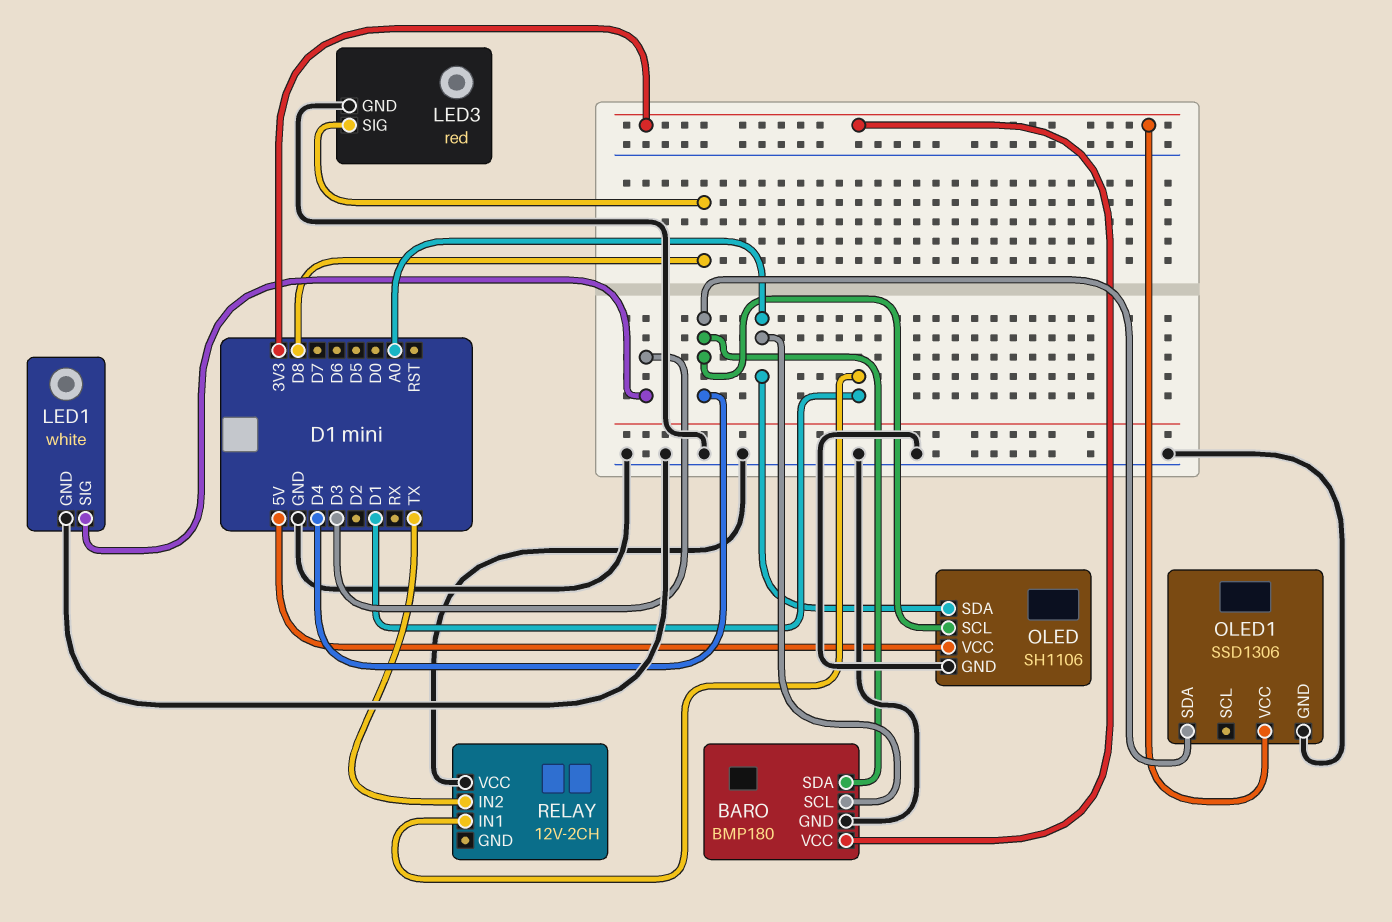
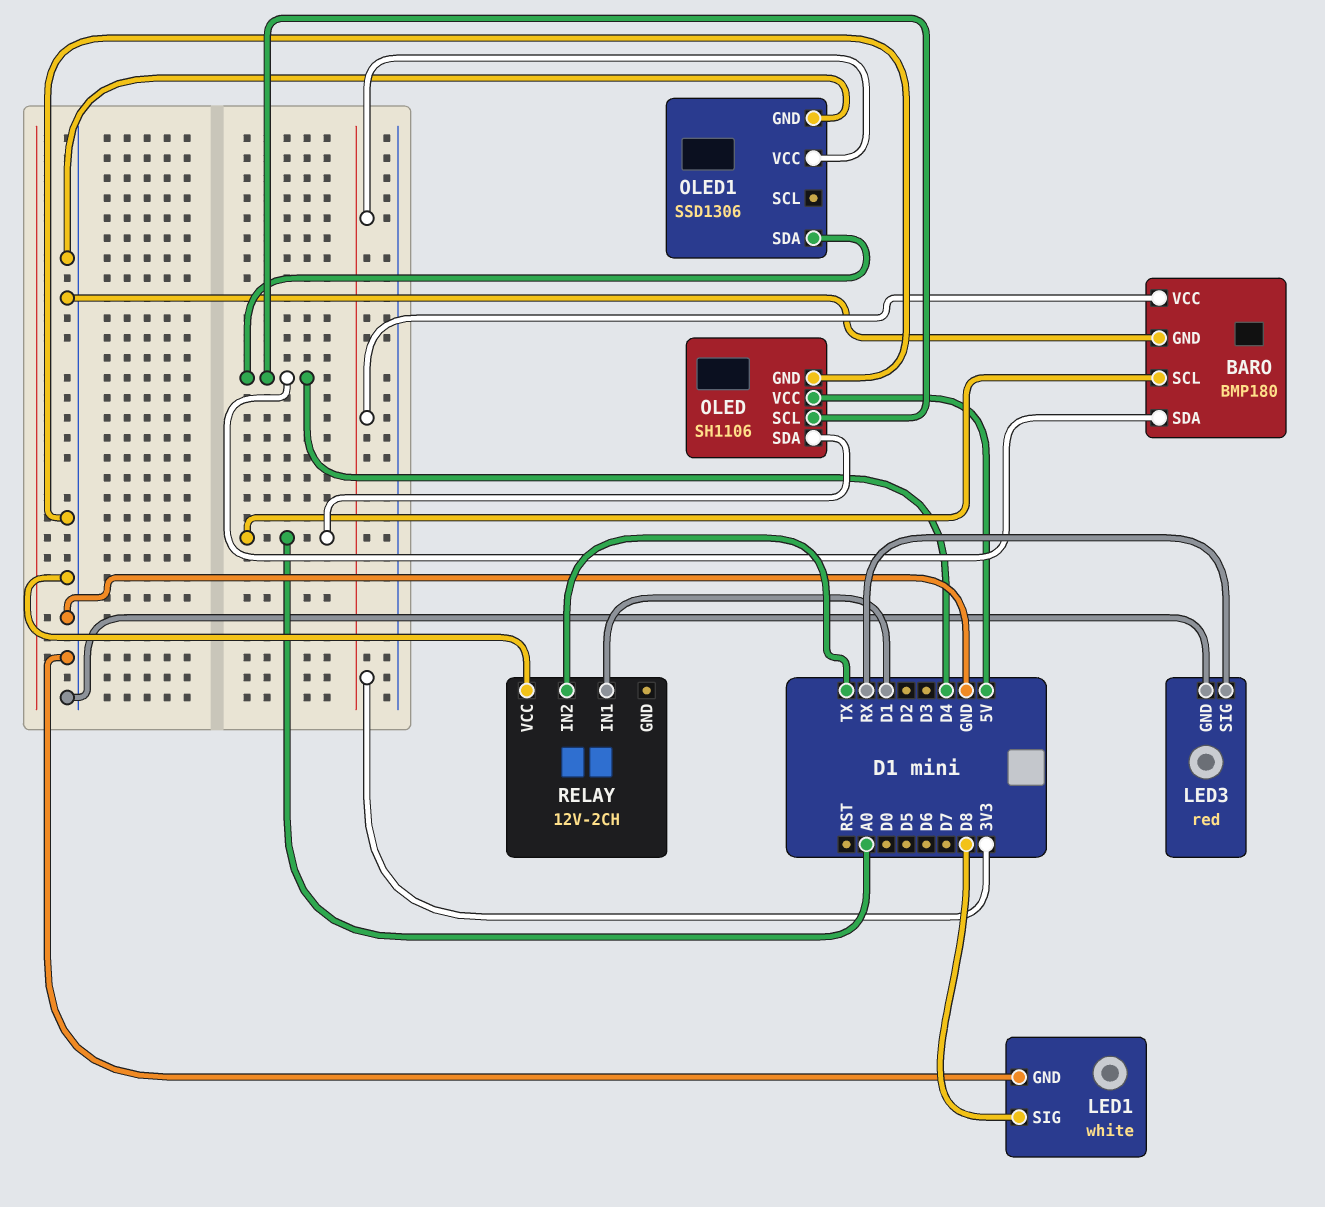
LED1 pin SIG: D3 -> D8
LED3 pin SIG: D8 -> RX

